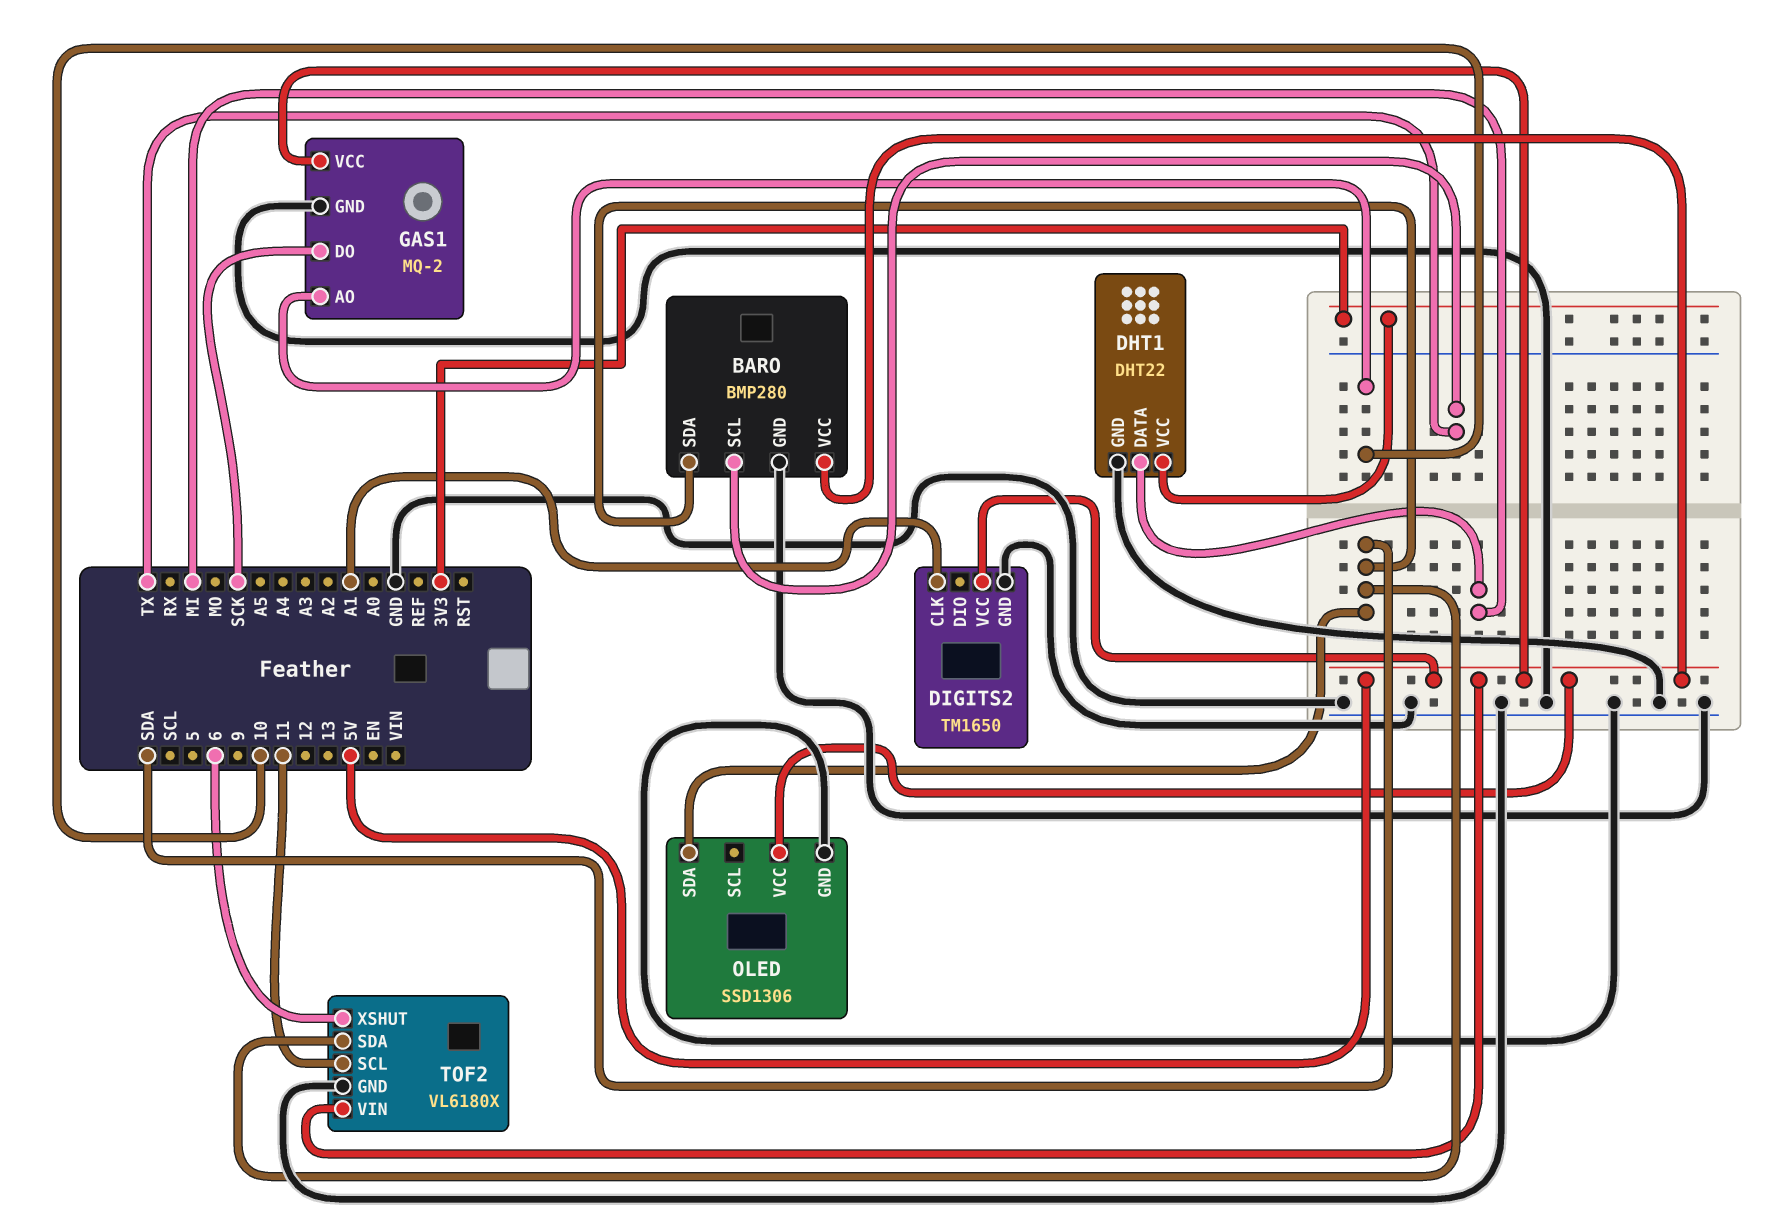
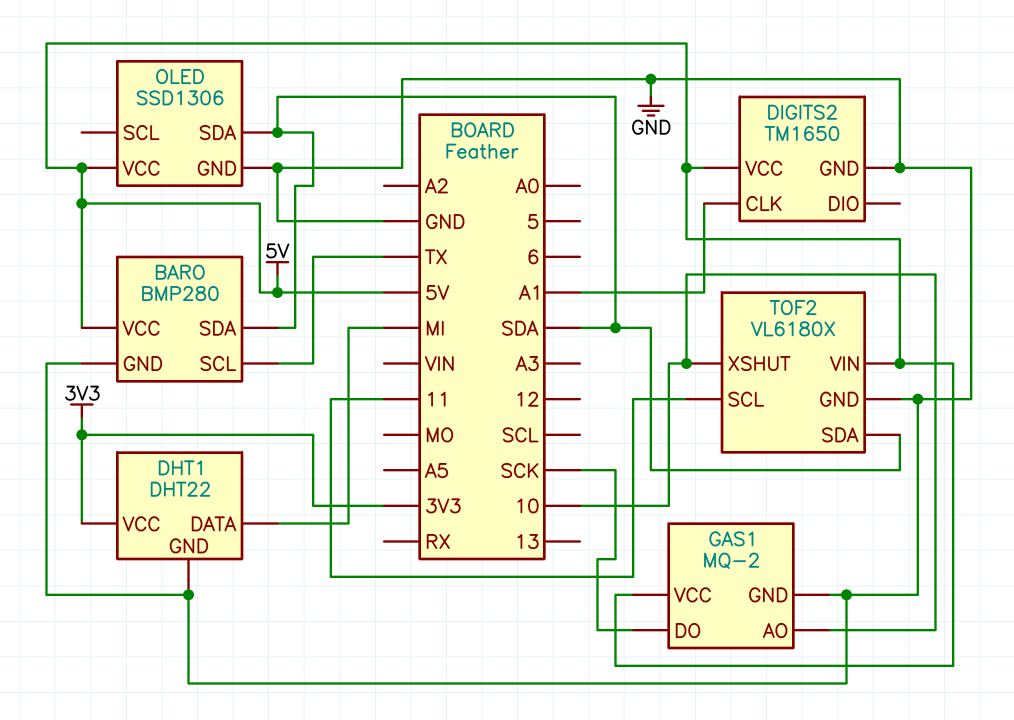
TOF2 pin XSHUT: 6 -> 10

